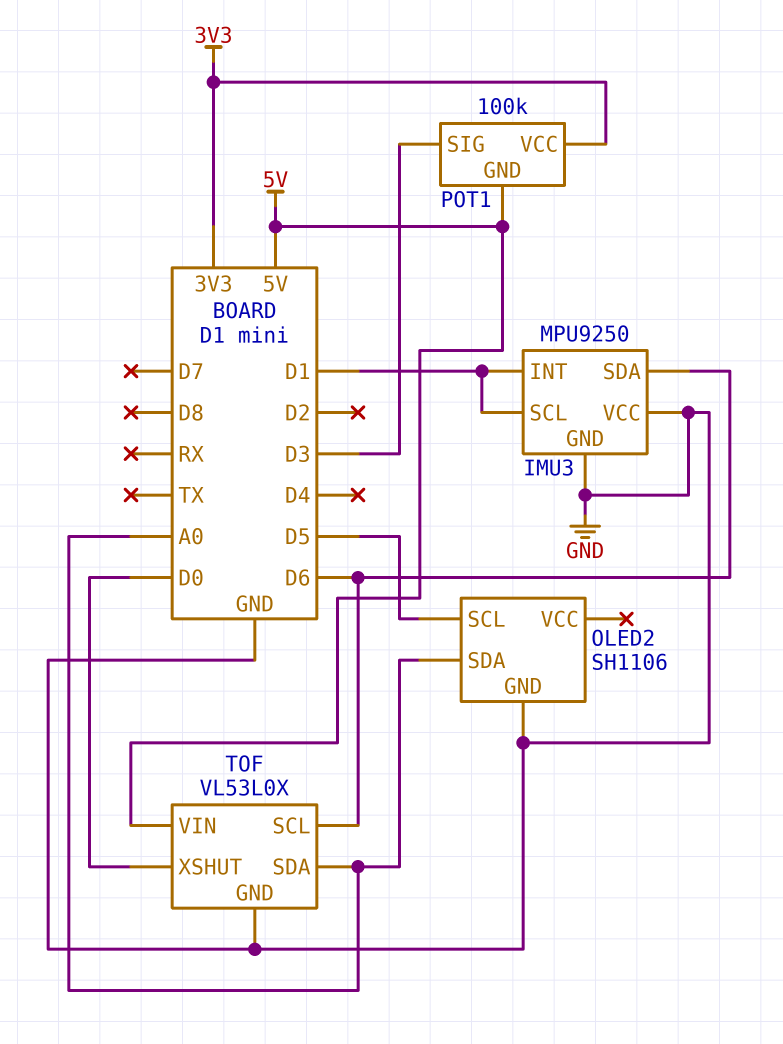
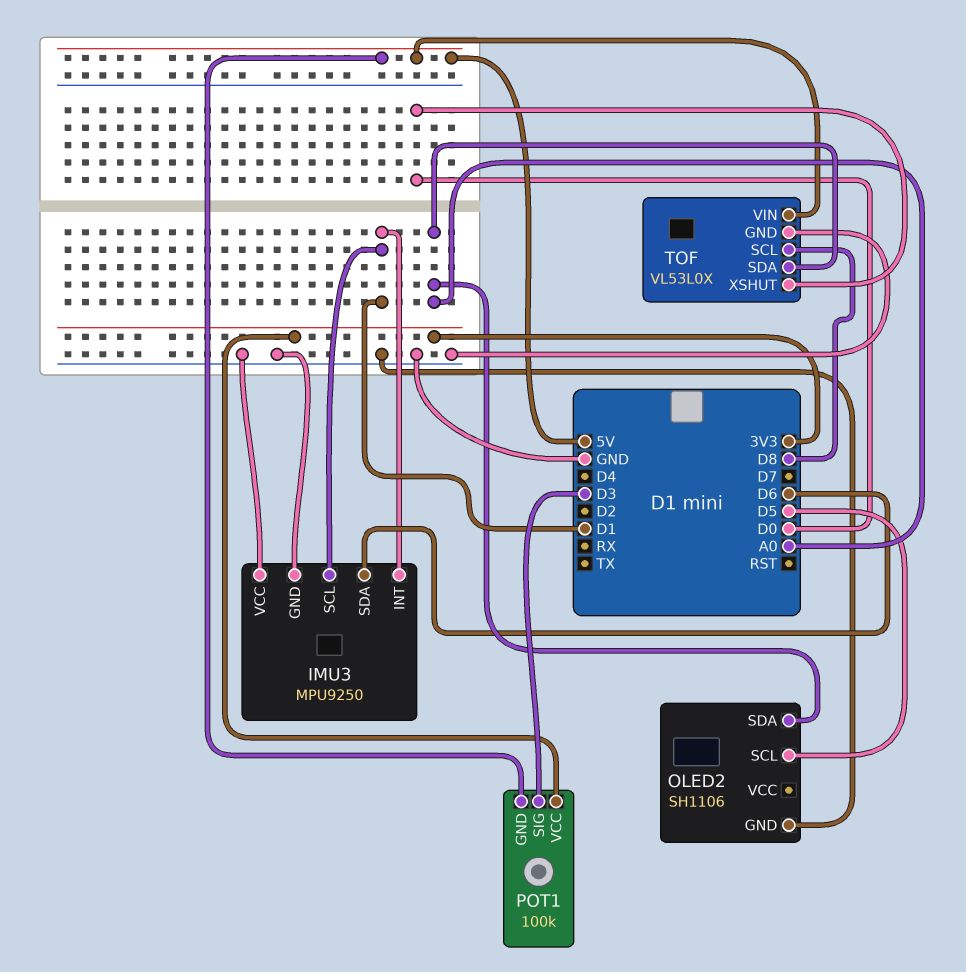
TOF pin SCL: D6 -> D8

